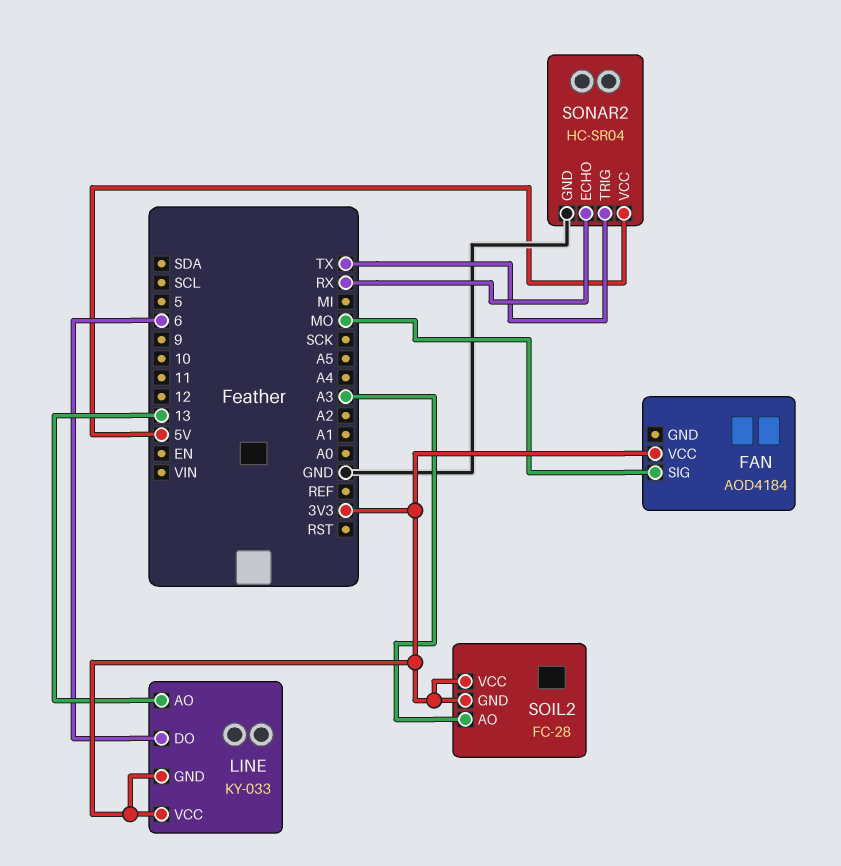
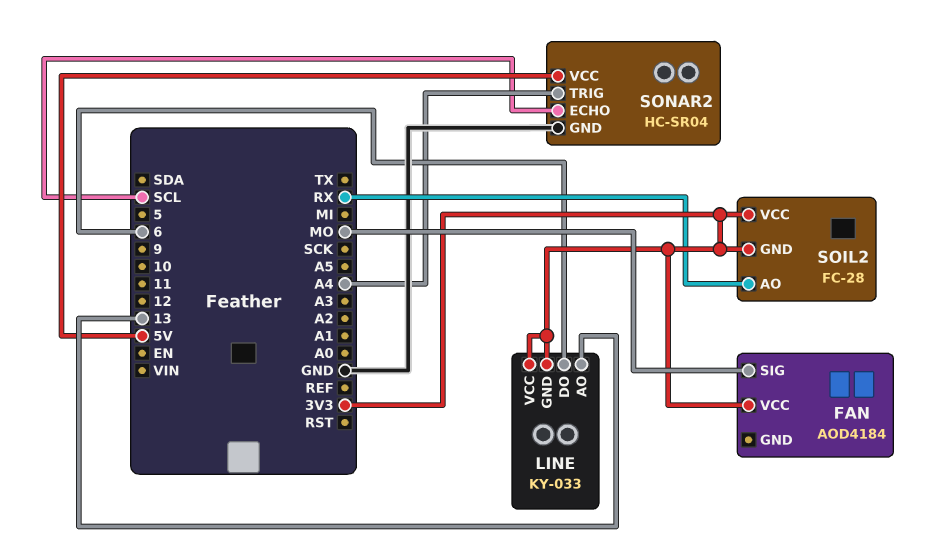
SOIL2 pin AO: A3 -> RX
SONAR2 pin ECHO: RX -> SCL
SONAR2 pin TRIG: TX -> A4

